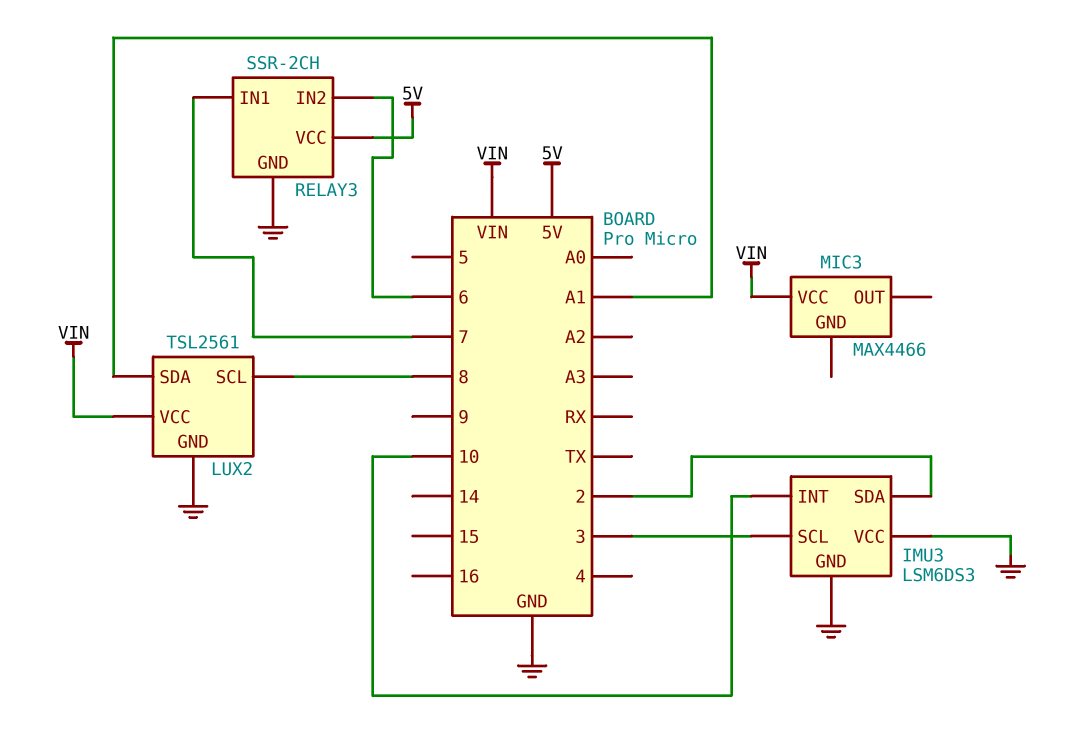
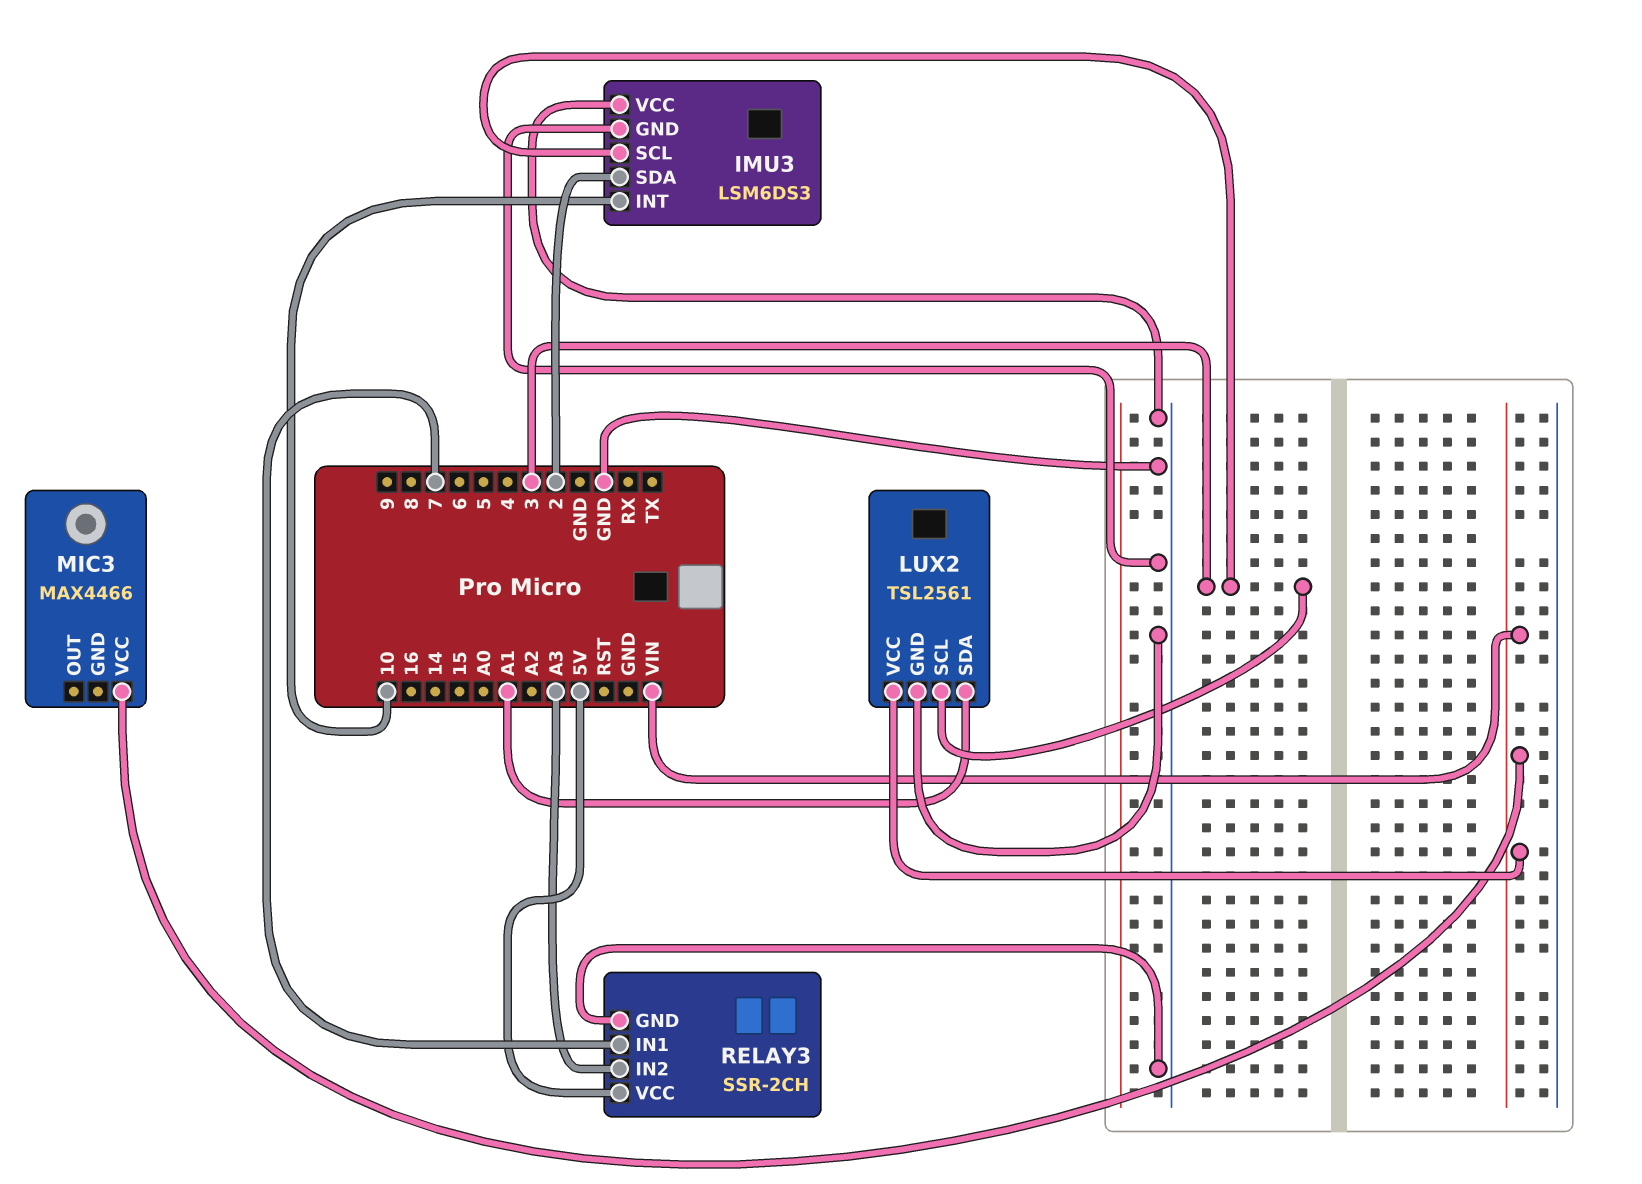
LUX2 pin SCL: 8 -> 3
RELAY3 pin IN2: 6 -> A3

